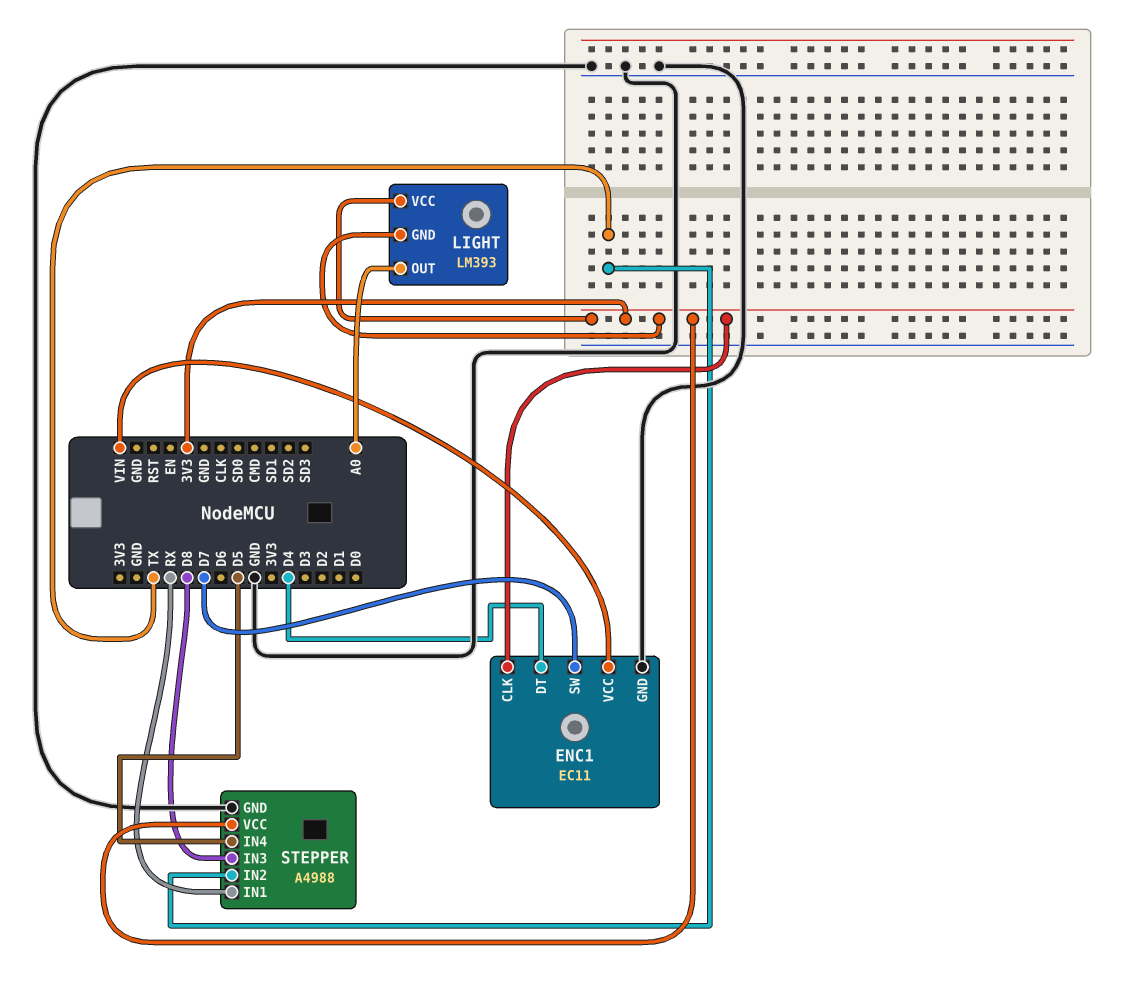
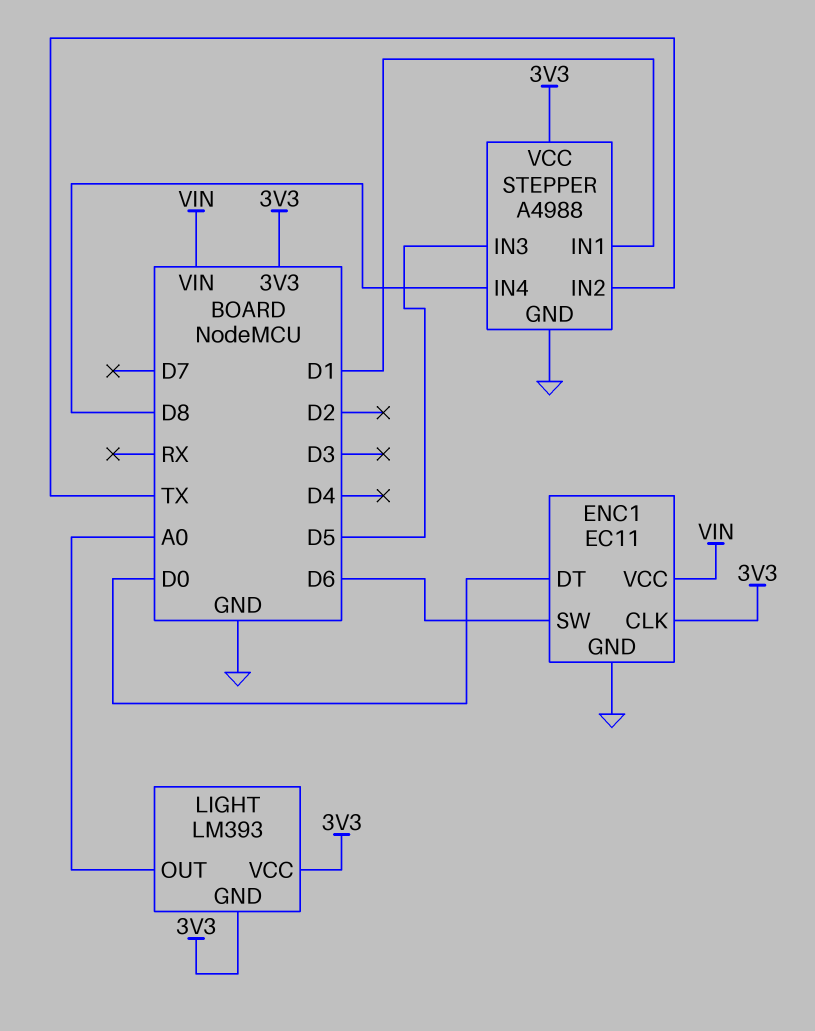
ENC1 pin DT: D4 -> D0
ENC1 pin SW: D7 -> D6
STEPPER pin IN1: RX -> D1
STEPPER pin IN3: D8 -> D5
STEPPER pin IN4: D5 -> D8

